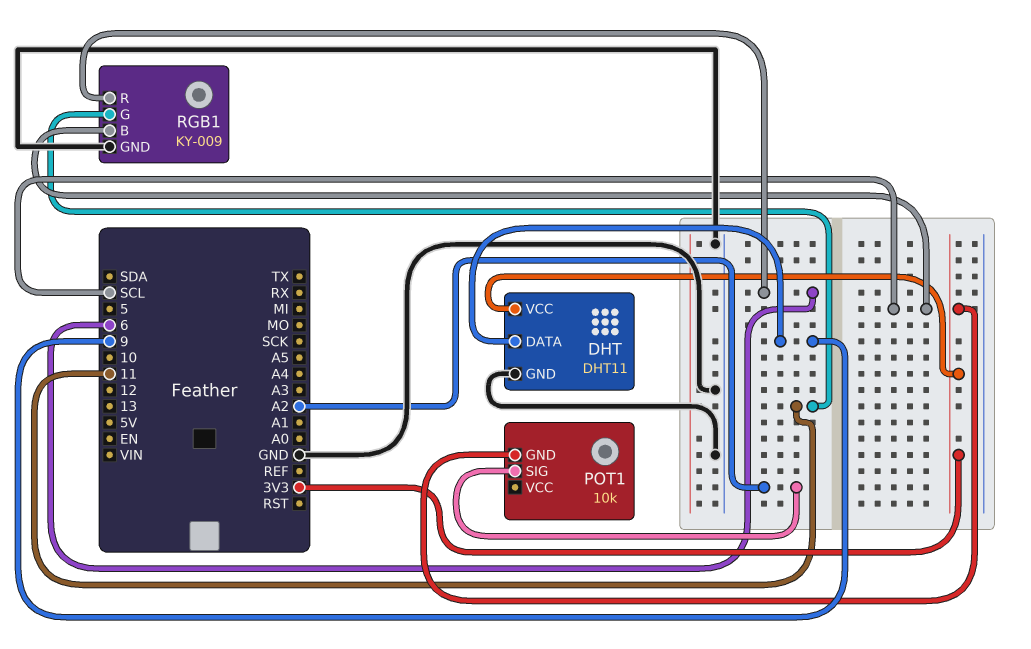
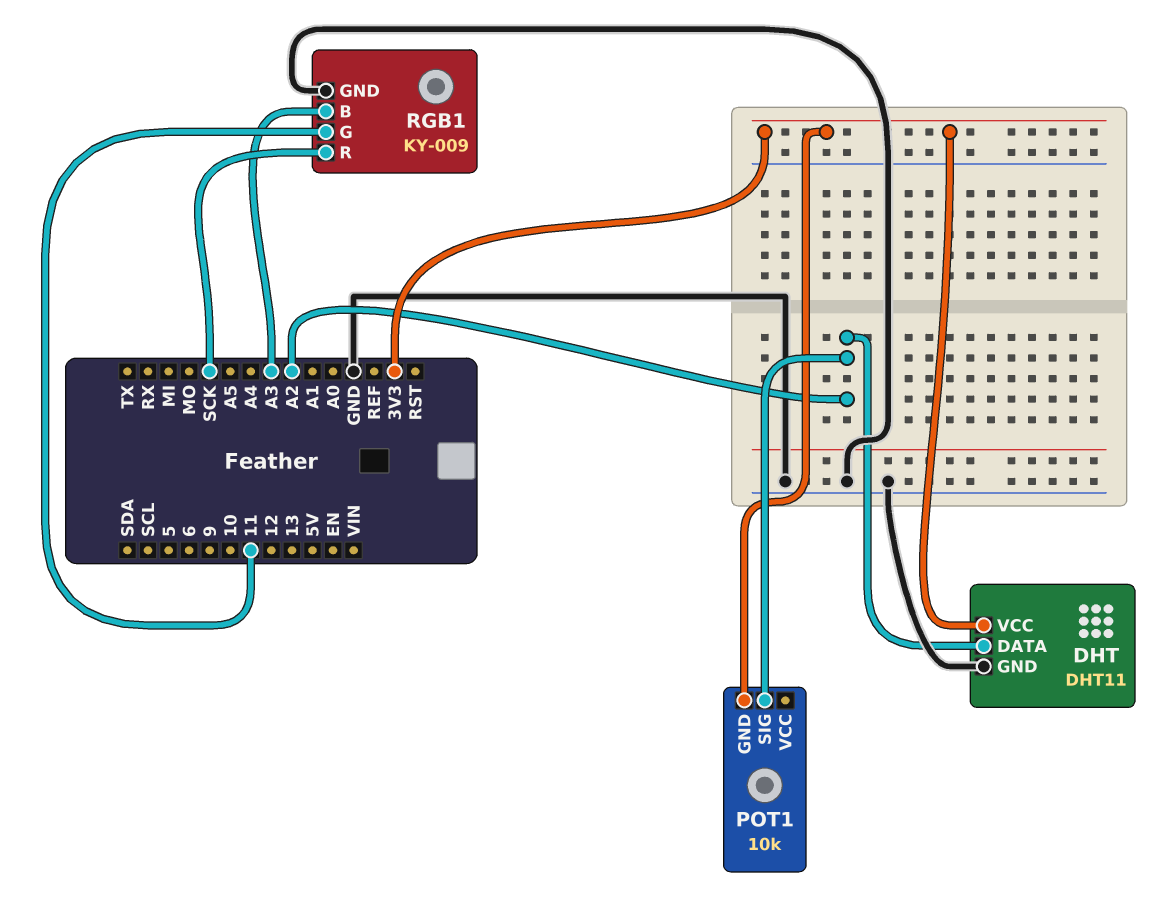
DHT pin DATA: 9 -> A2
RGB1 pin B: SCL -> A3
RGB1 pin R: 6 -> SCK

